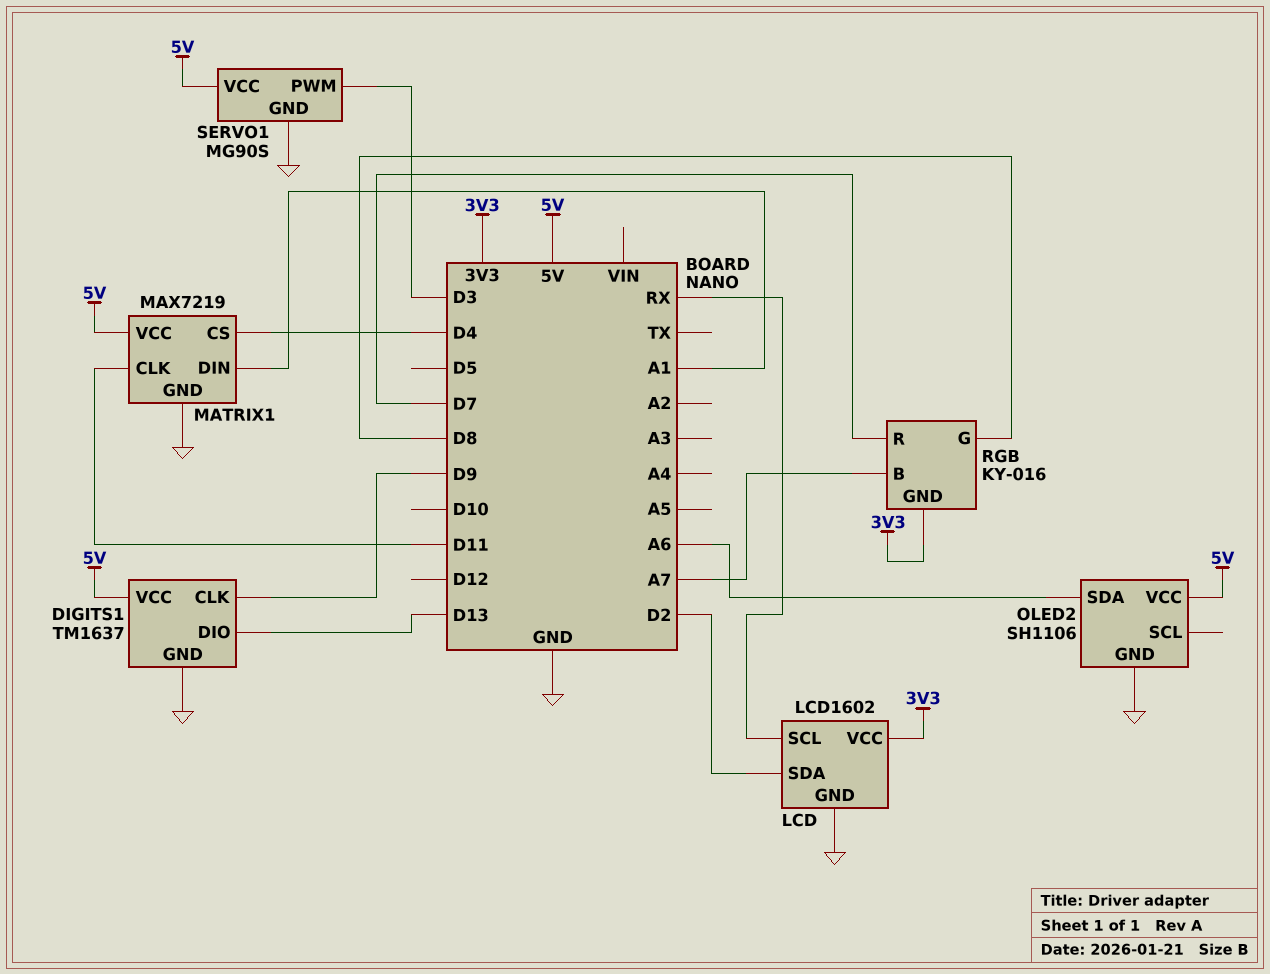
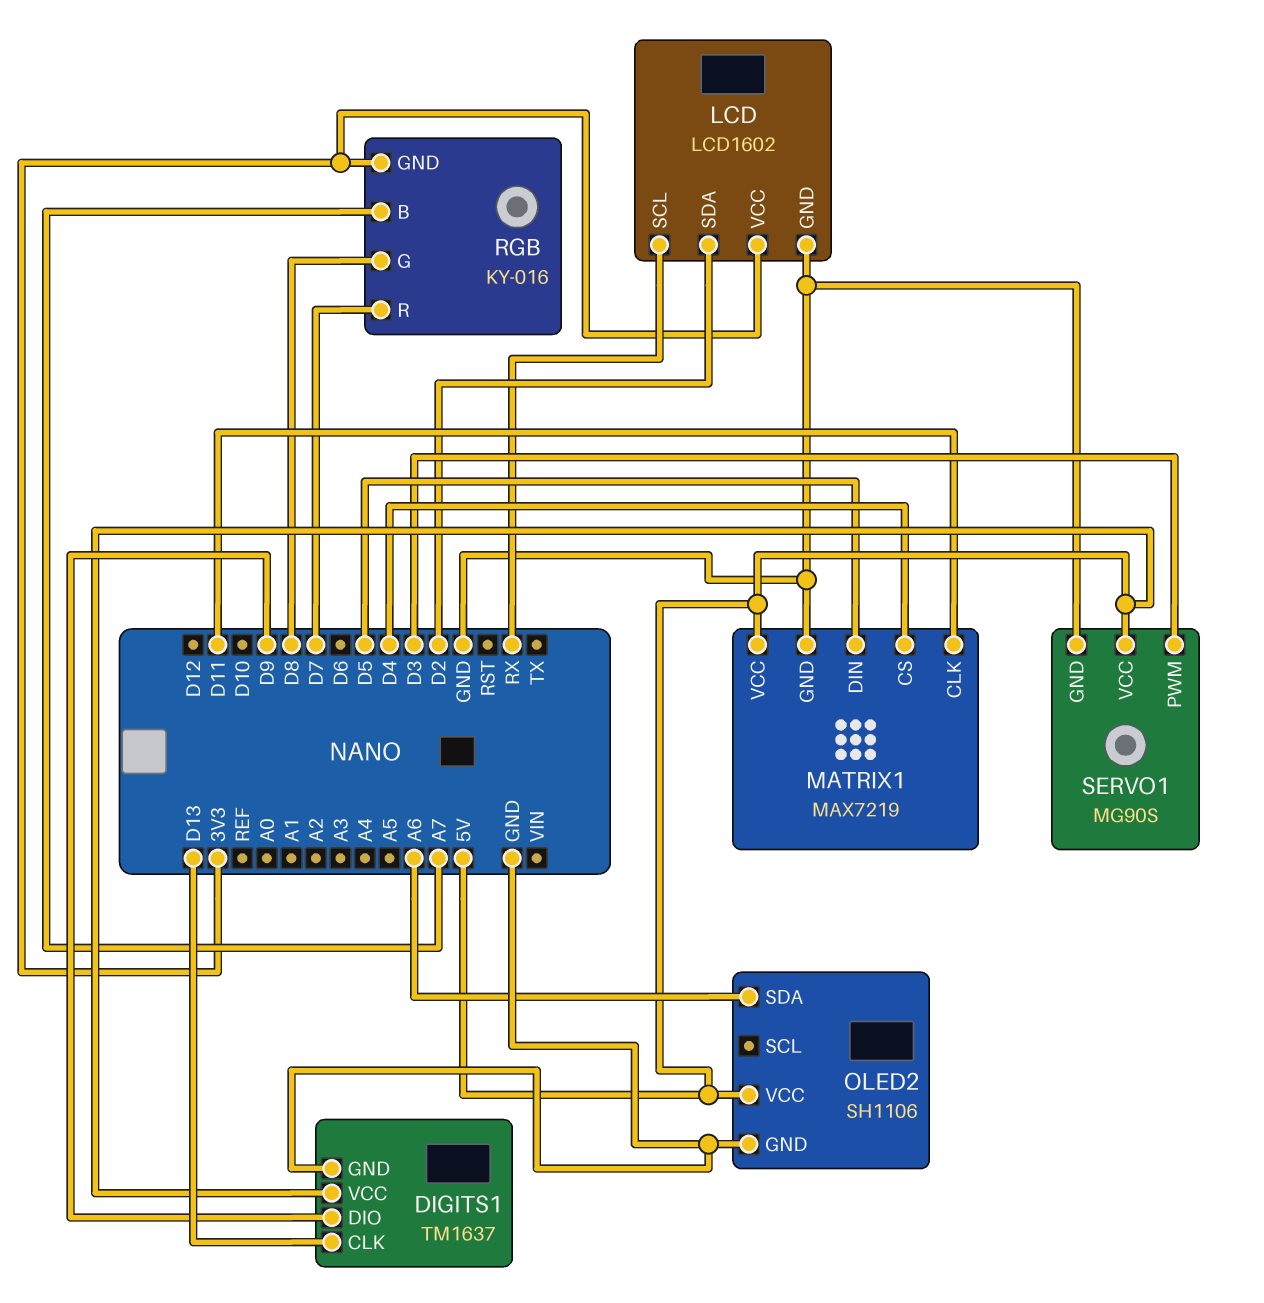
DIGITS1 pin CLK: D9 -> D13
DIGITS1 pin DIO: D13 -> D9
MATRIX1 pin DIN: A1 -> D5

